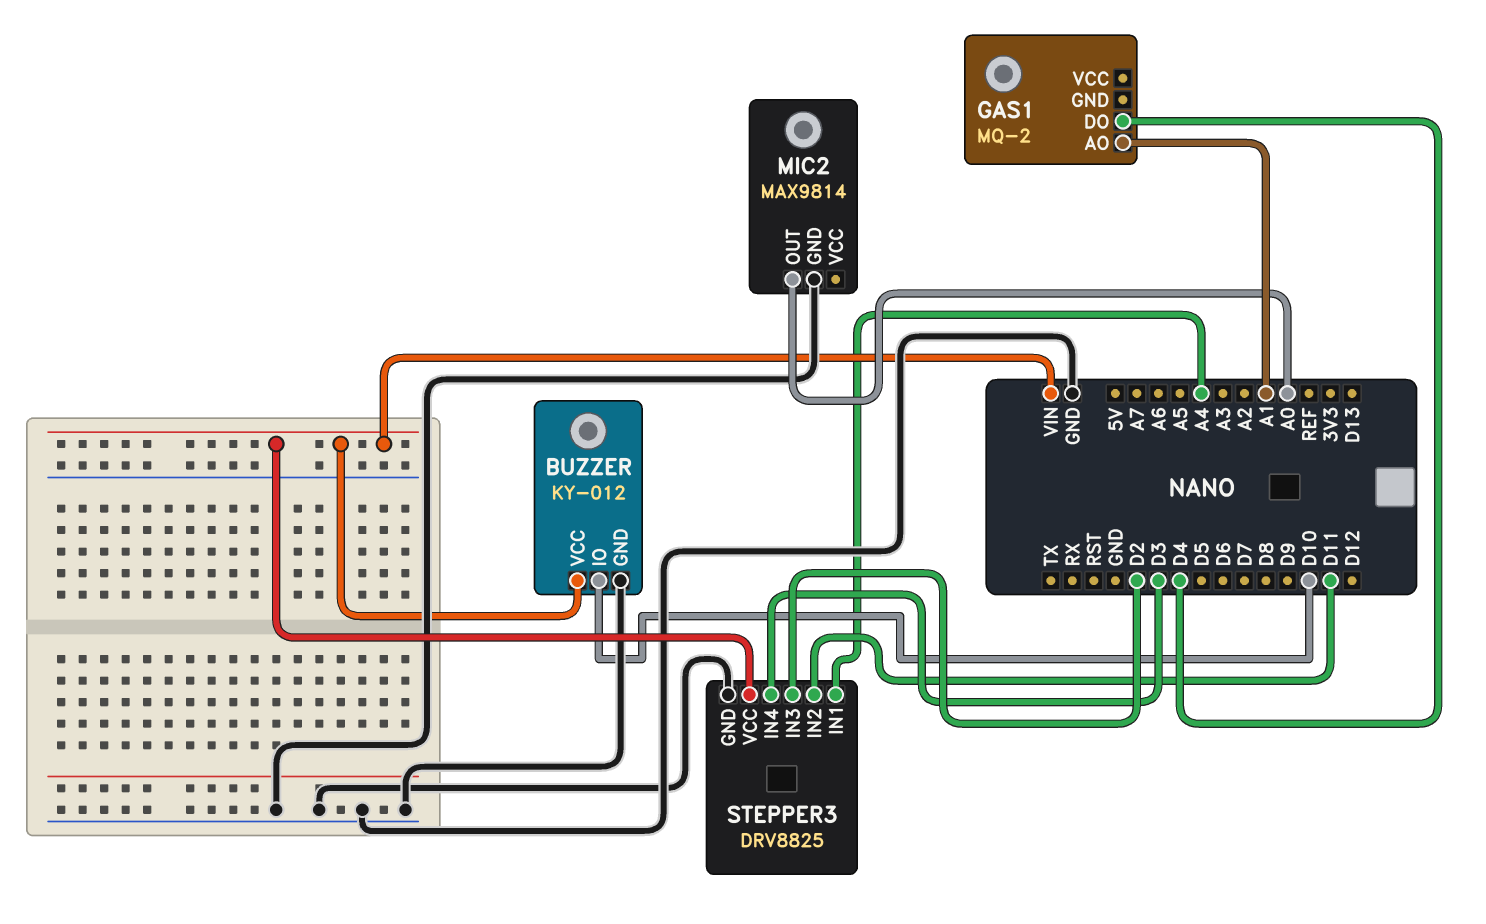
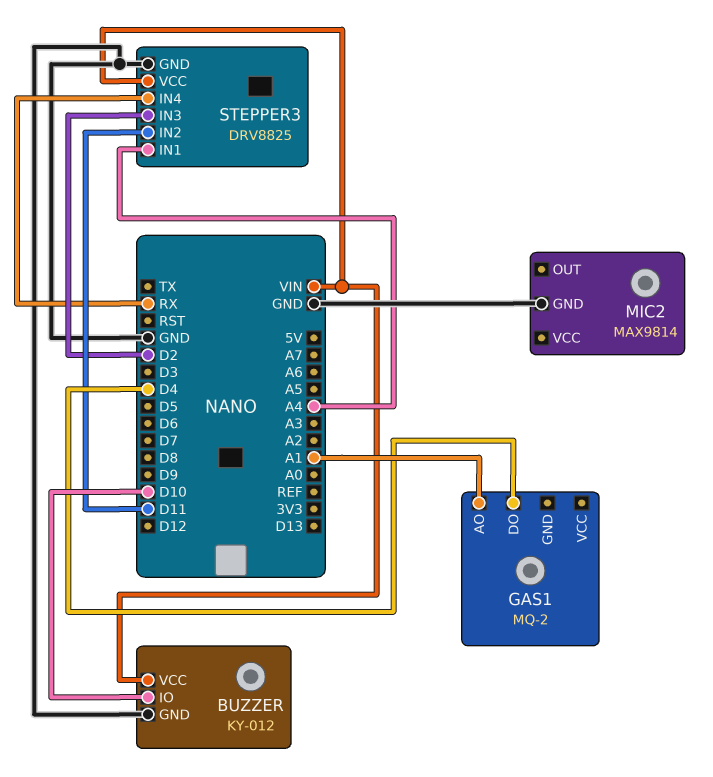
MIC2 pin OUT: A0 -> none
STEPPER3 pin IN4: D3 -> RX

